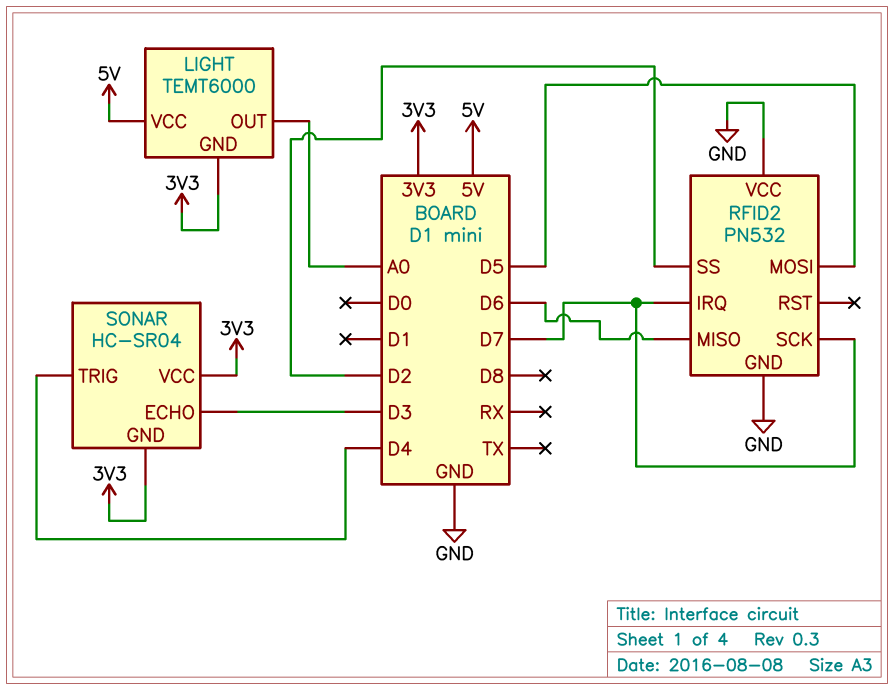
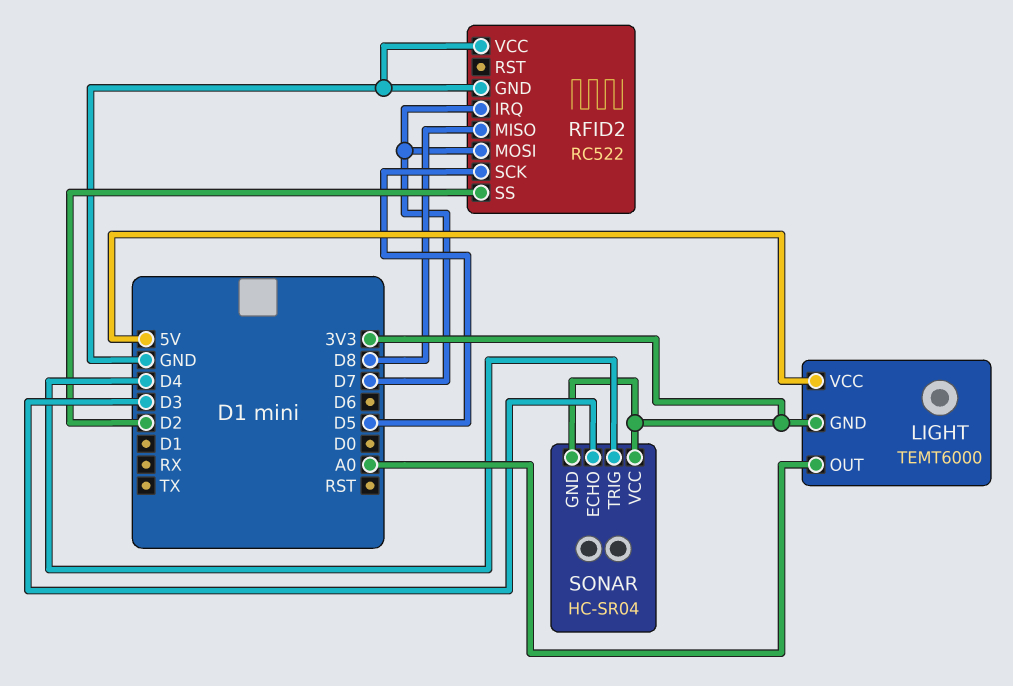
RFID2: PN532 -> RC522
RFID2 pin MISO: D6 -> D8
RFID2 pin MOSI: D5 -> D7
RFID2 pin SCK: D7 -> D5

